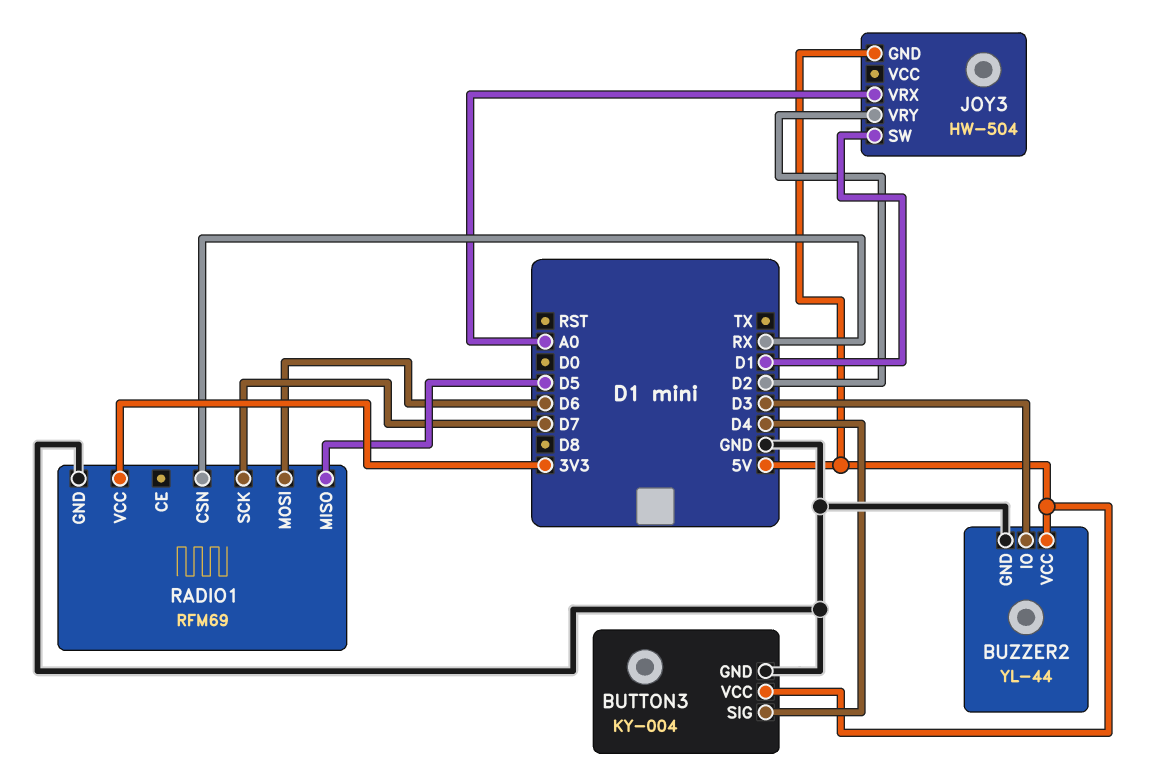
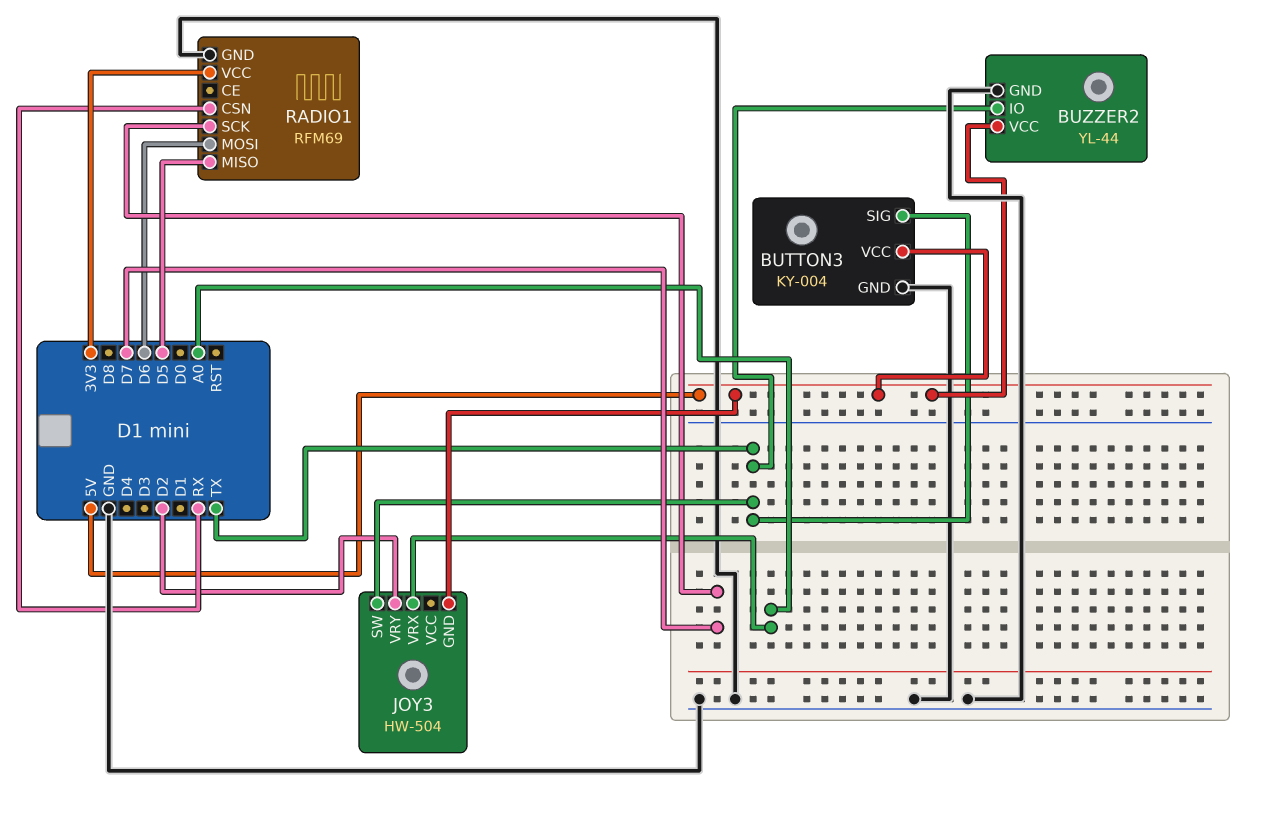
BUTTON3 pin SIG: D4 -> TX
BUZZER2 pin IO: D3 -> TX
JOY3 pin SW: D1 -> TX

